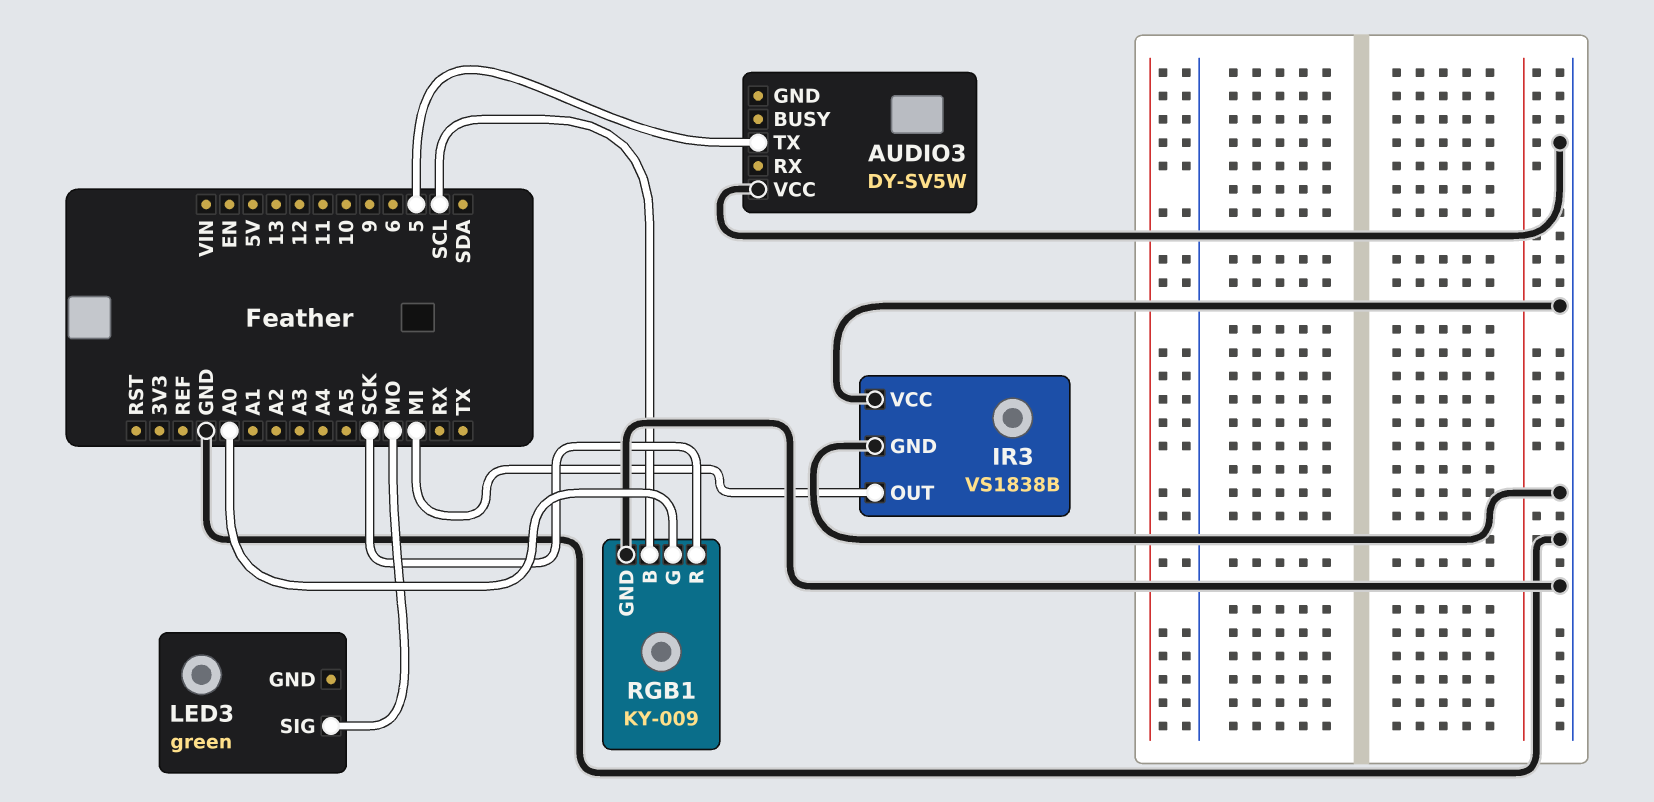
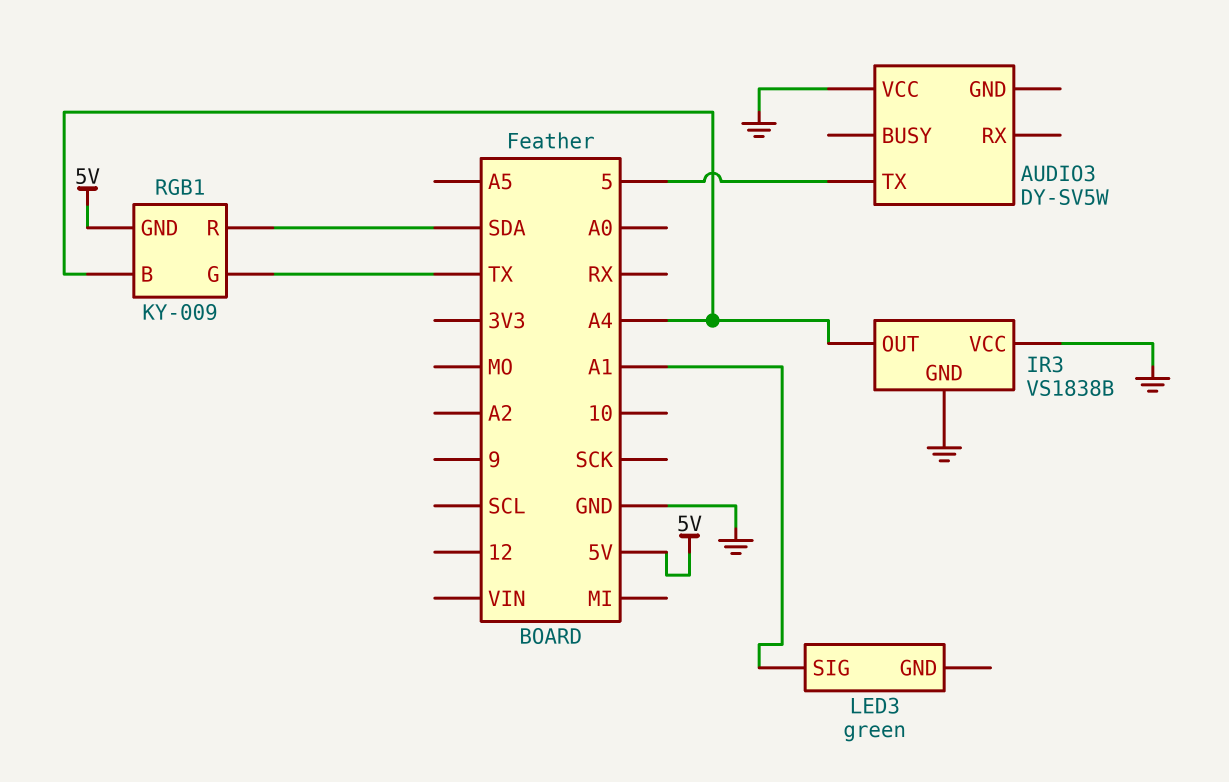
IR3 pin OUT: MI -> A4
LED3 pin SIG: MO -> A1
RGB1 pin B: SCL -> A4
RGB1 pin G: A0 -> TX
RGB1 pin GND: GND -> 5V
RGB1 pin R: SCK -> SDA

